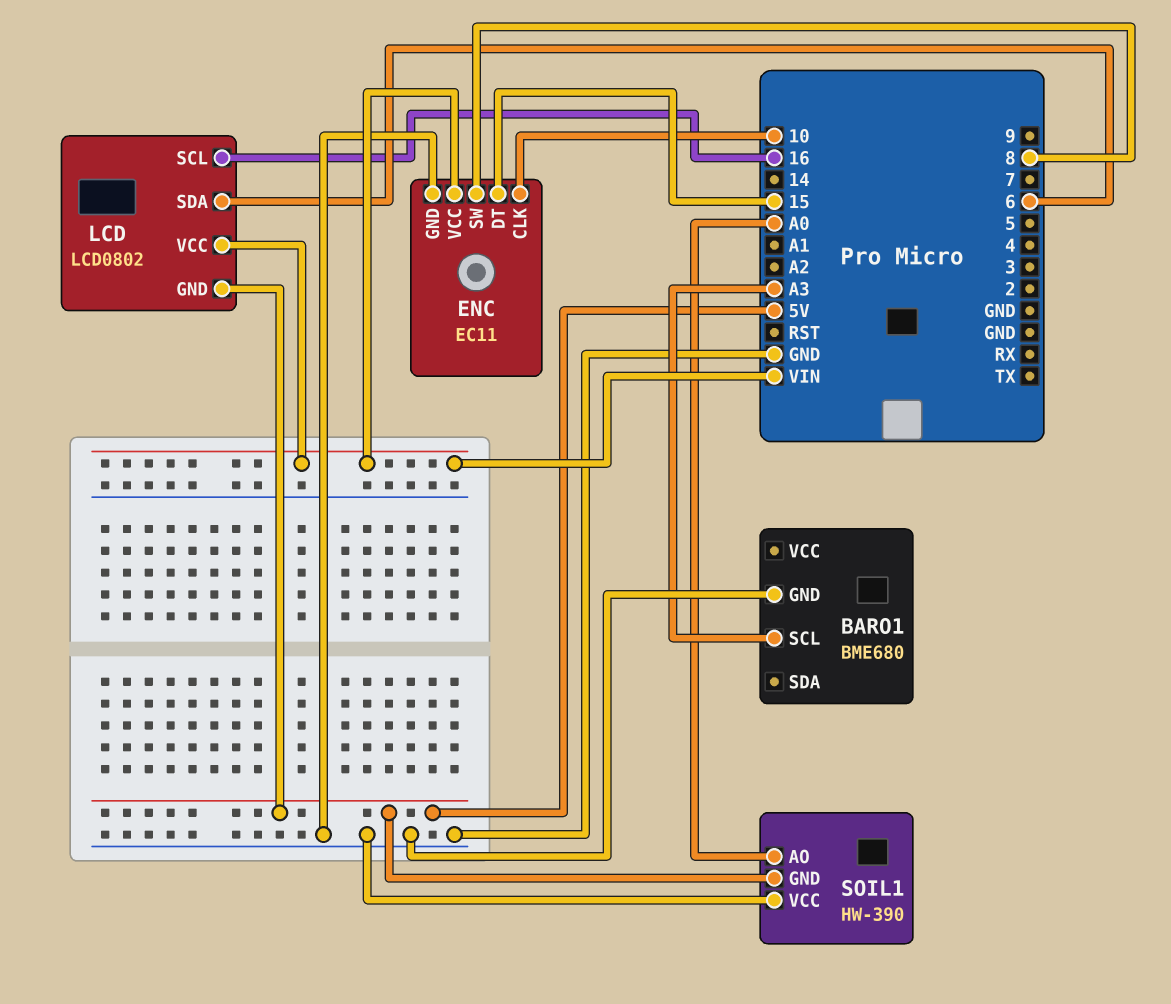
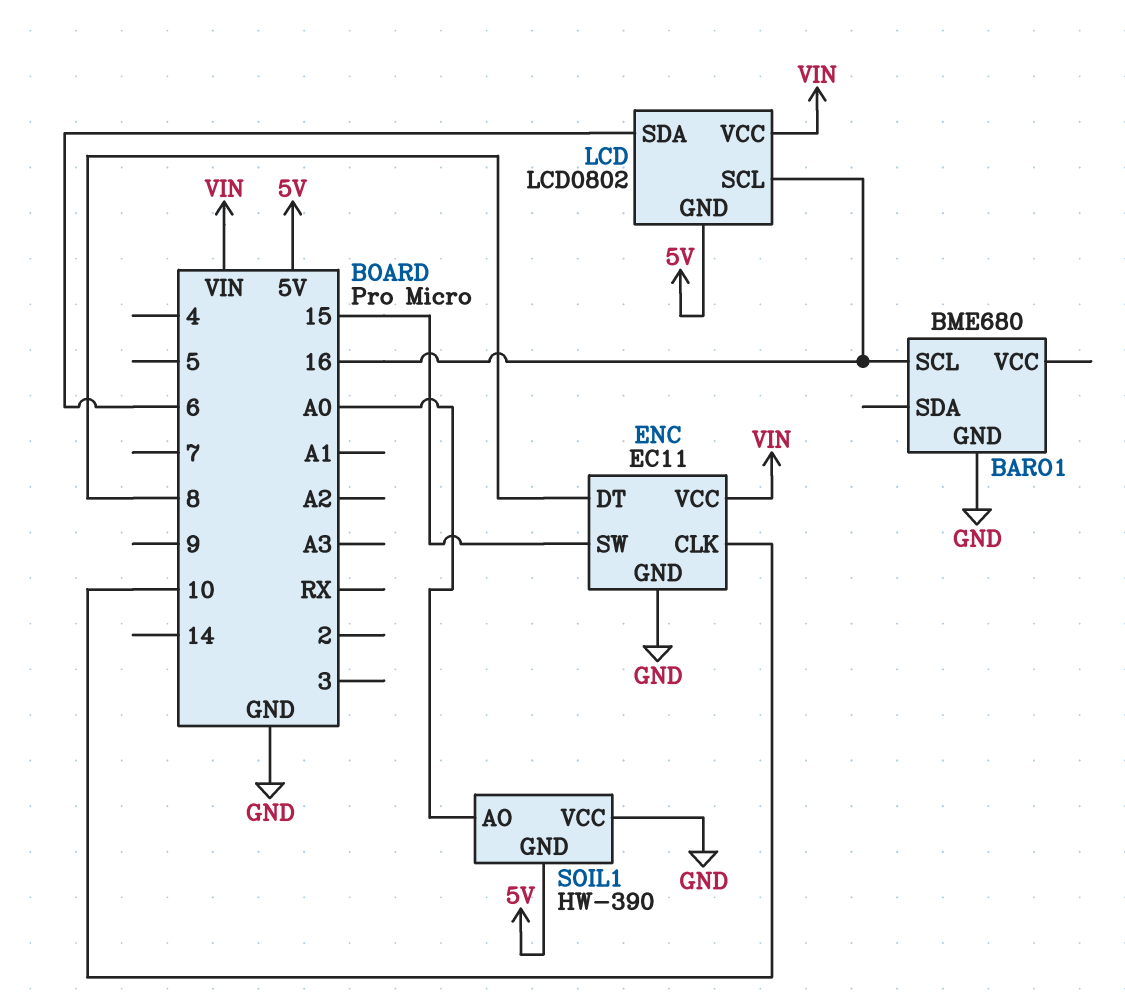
BARO1 pin SCL: A3 -> 16
ENC pin DT: 15 -> 8
ENC pin SW: 8 -> 15

